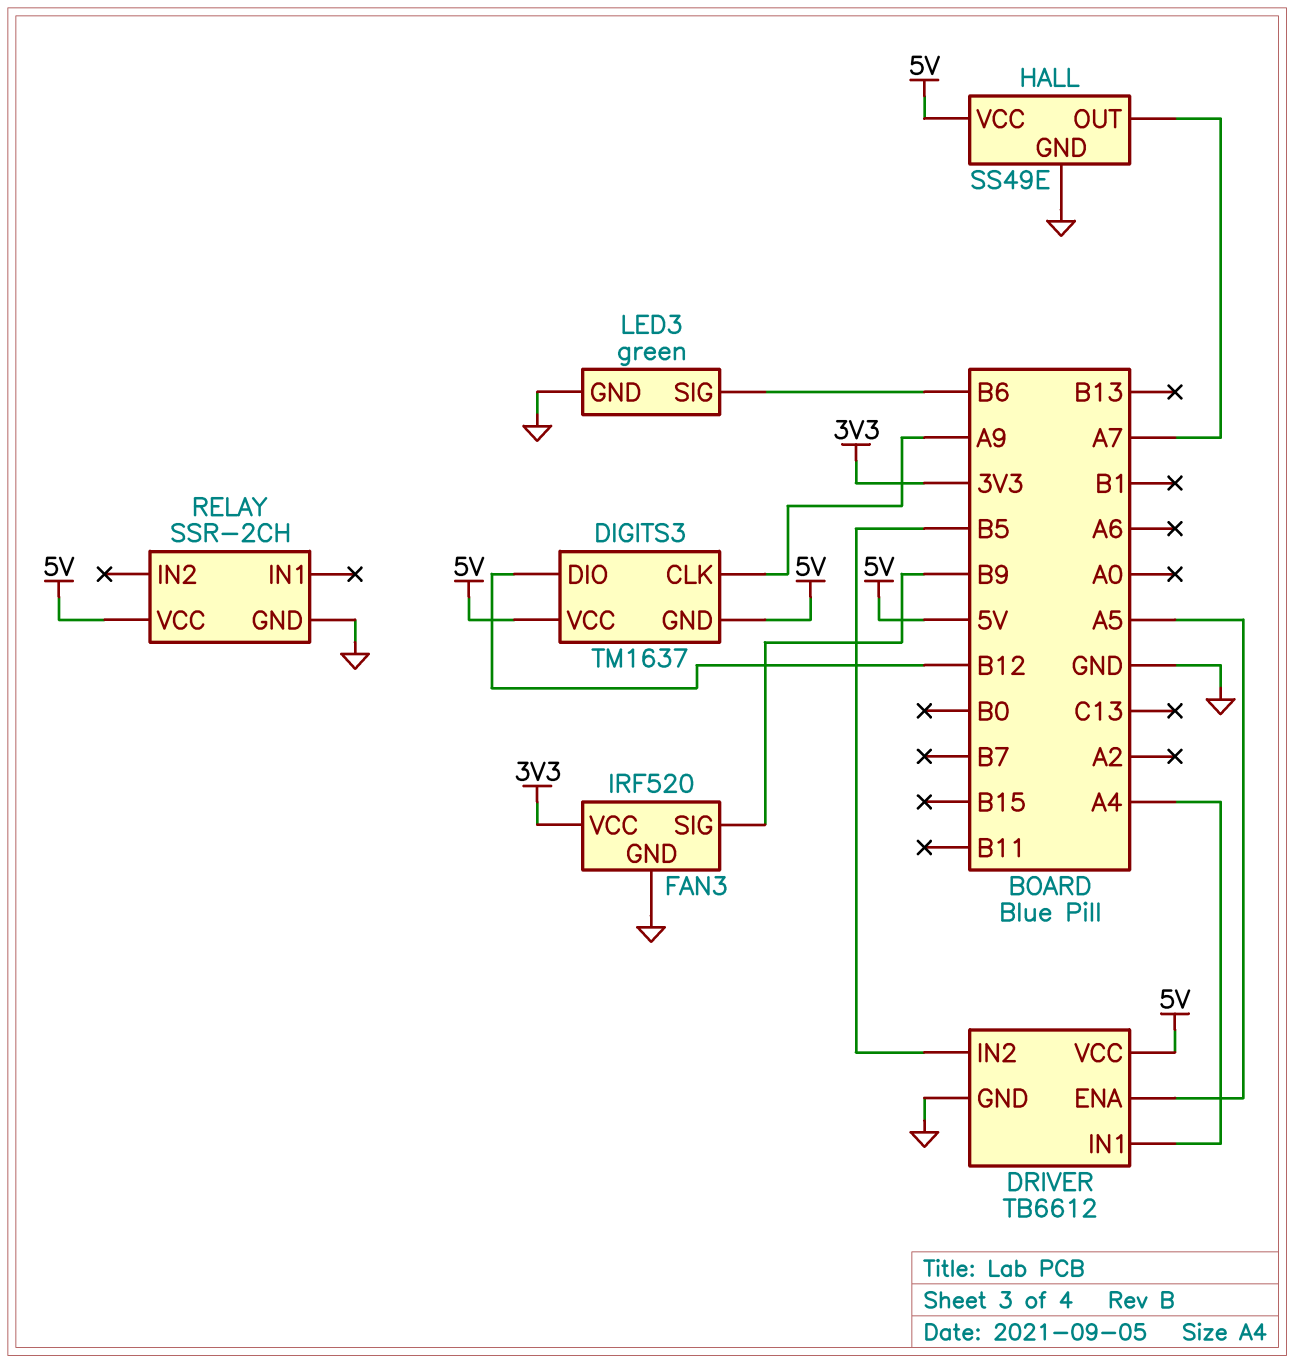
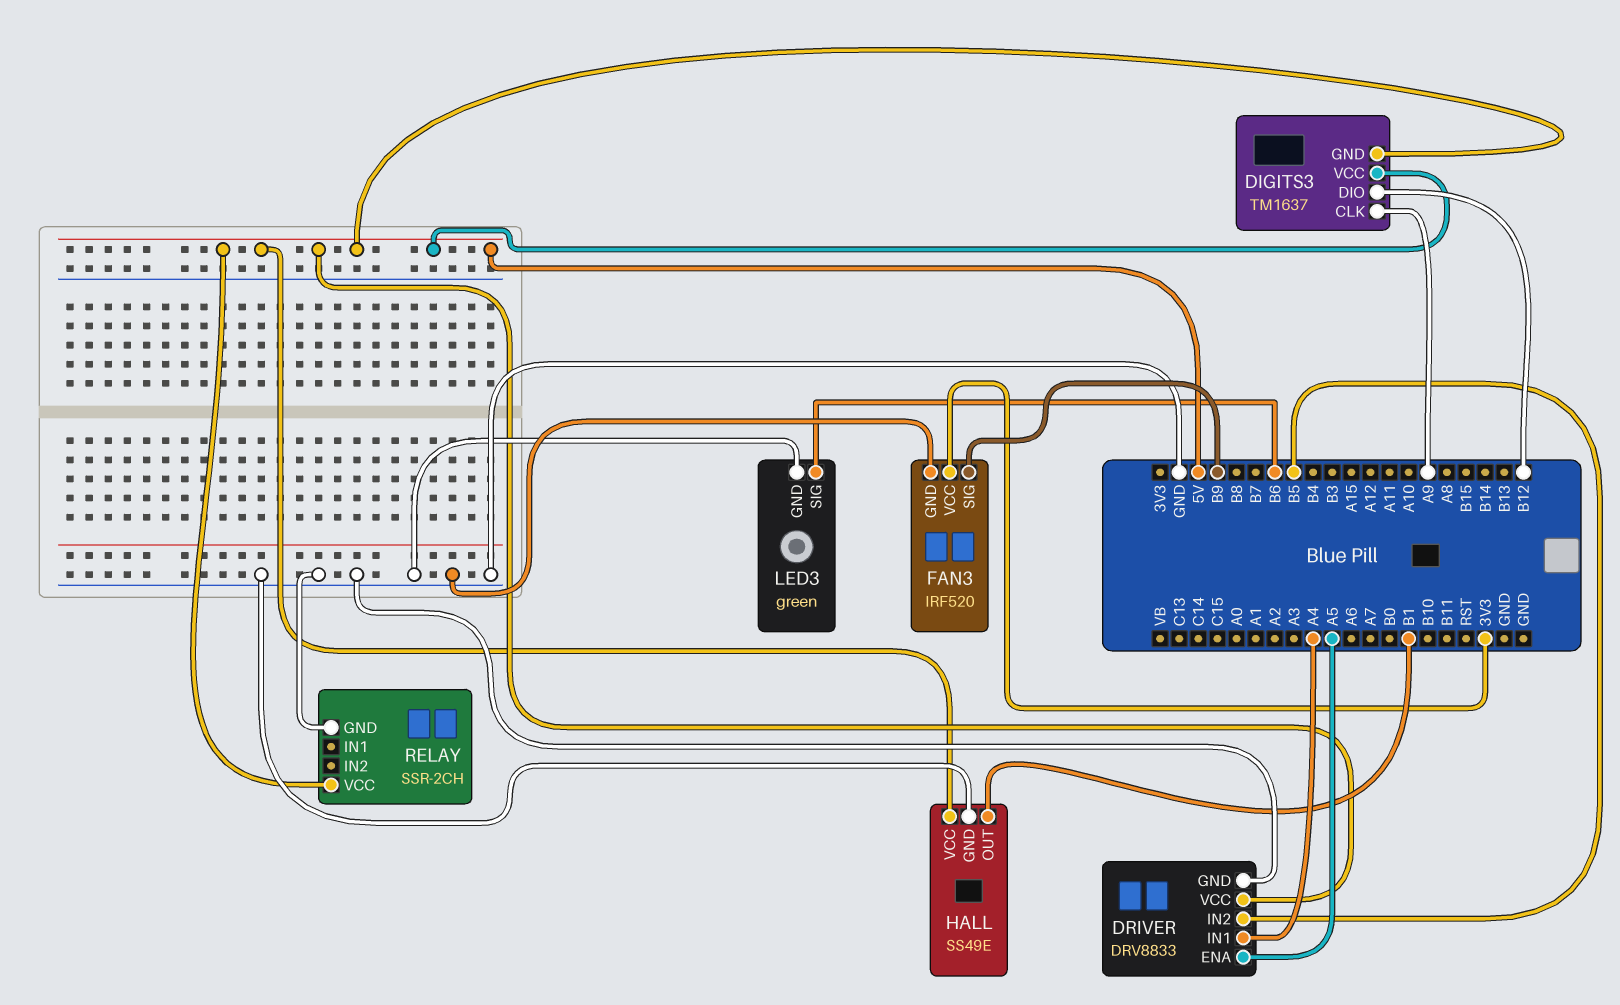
DRIVER: TB6612 -> DRV8833
HALL pin OUT: A7 -> B1

